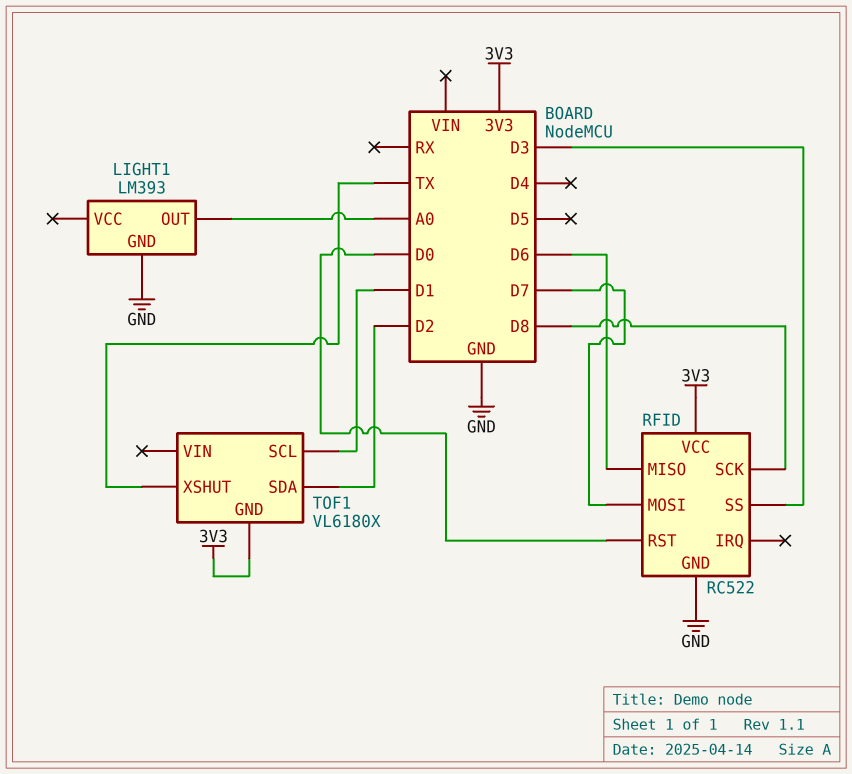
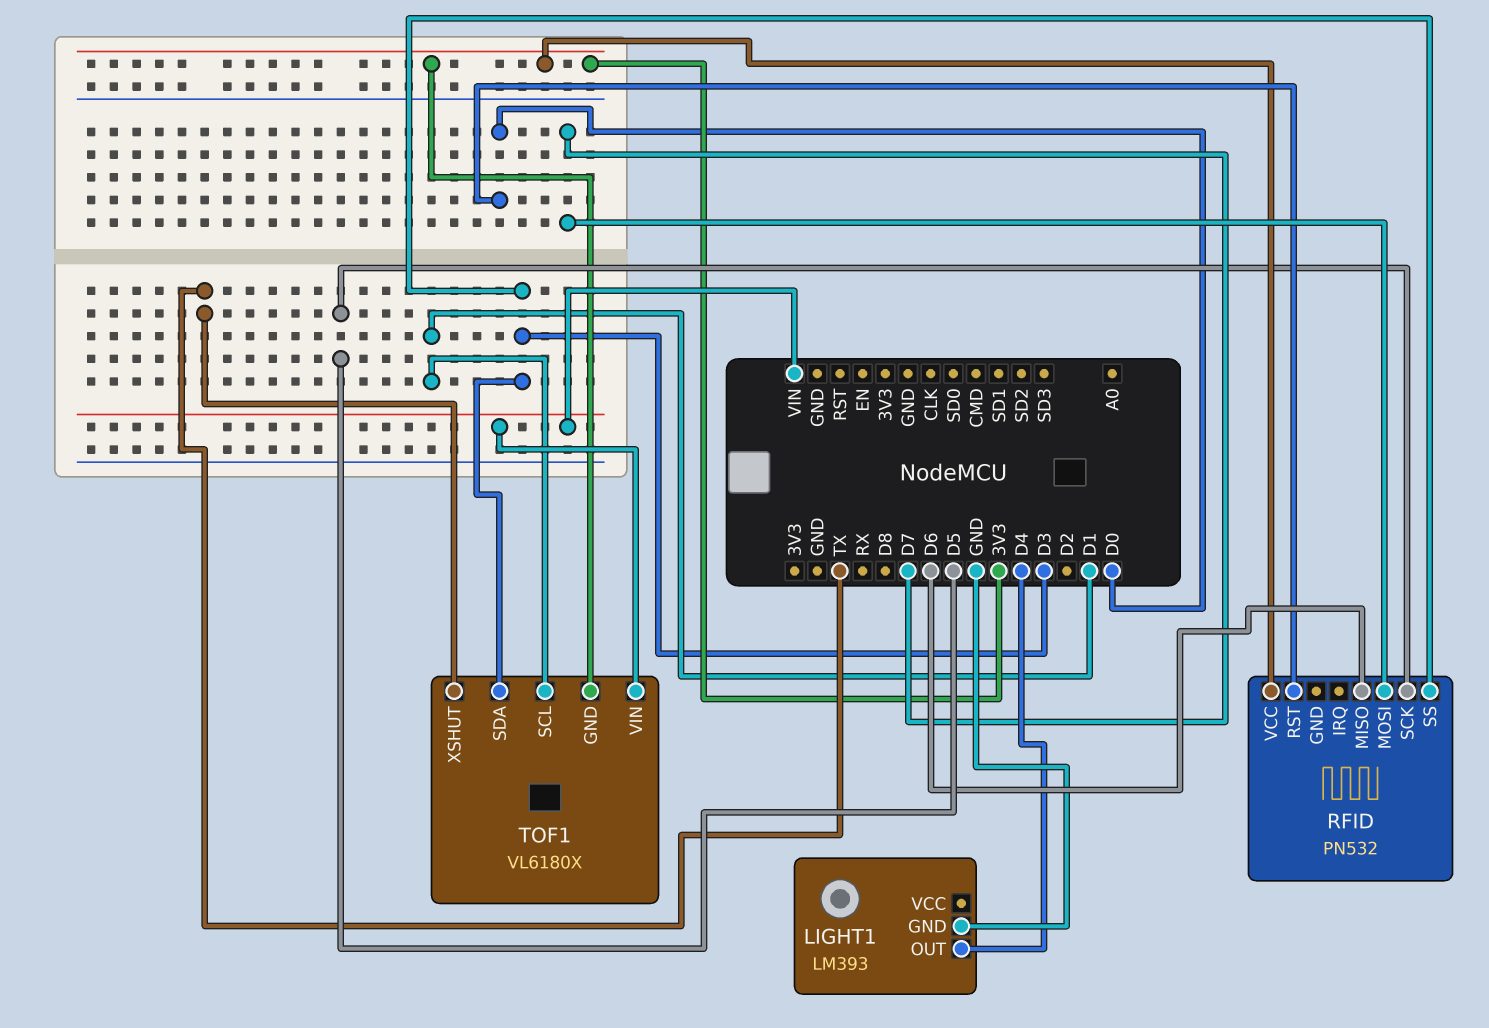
LIGHT1 pin OUT: A0 -> D4
RFID: RC522 -> PN532
RFID pin GND: GND -> none
RFID pin SCK: D8 -> D5
TOF1 pin SDA: D2 -> D3
TOF1 pin VIN: none -> VIN

